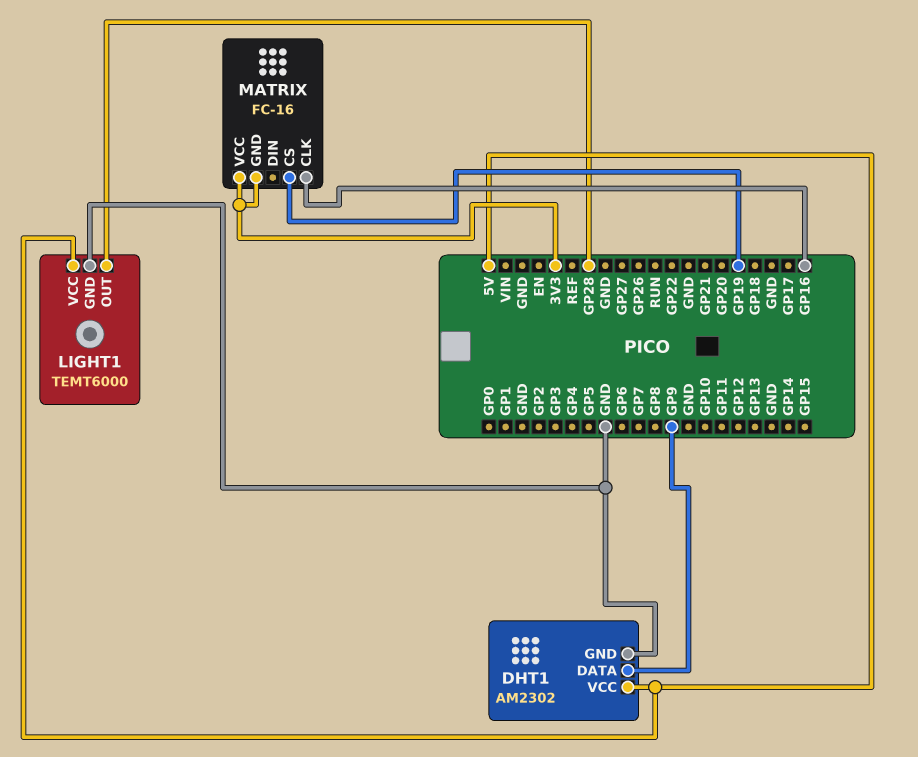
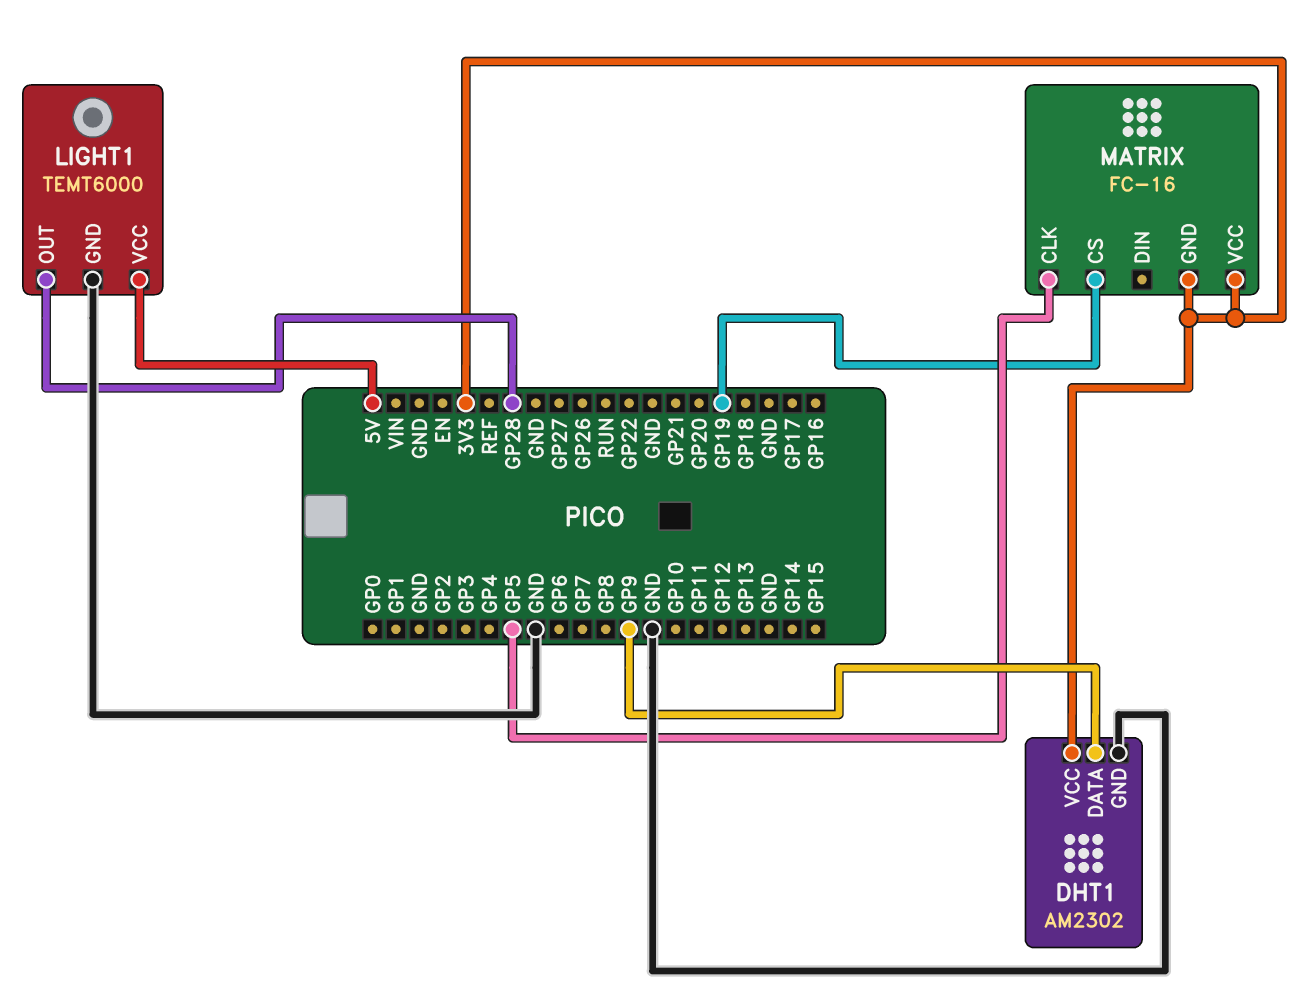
DHT1 pin VCC: 5V -> 3V3
MATRIX pin CLK: GP16 -> GP5

